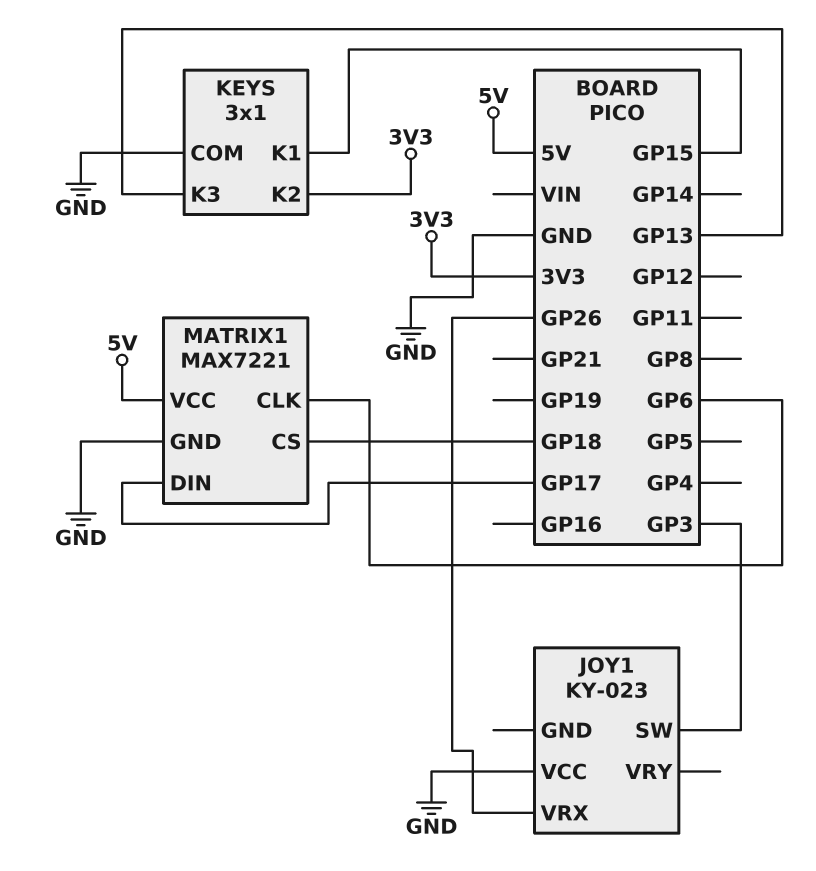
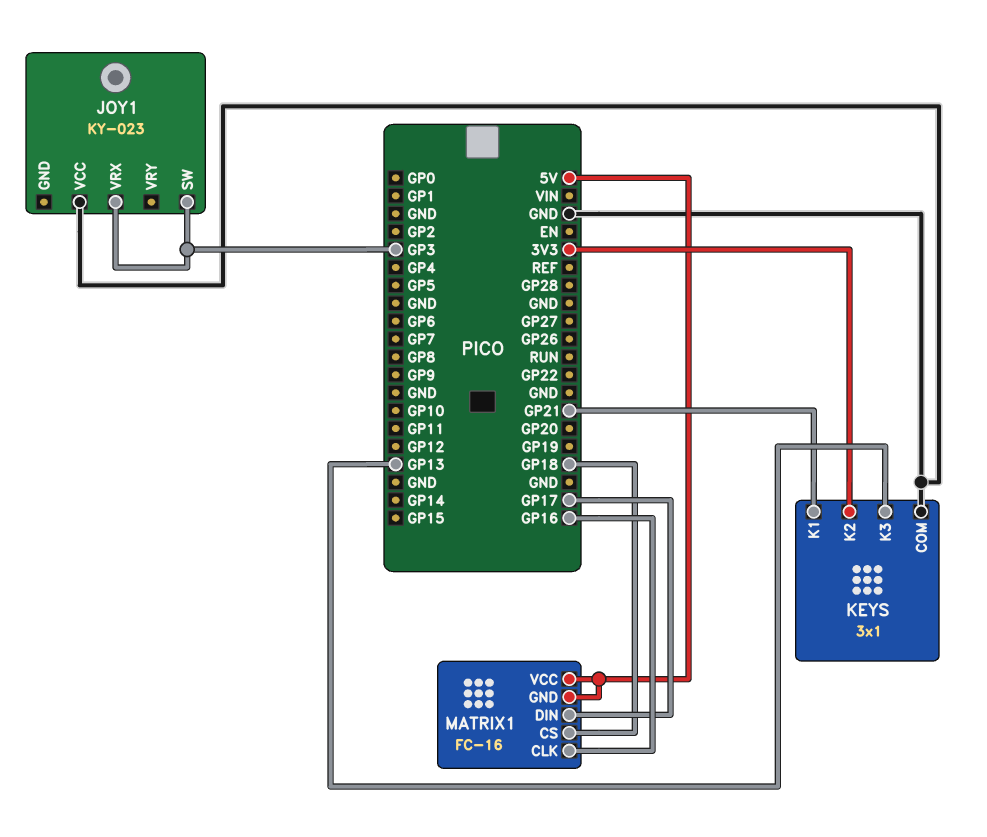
JOY1 pin VRX: GP26 -> GP3
KEYS pin K1: GP15 -> GP21
MATRIX1: MAX7221 -> FC-16
MATRIX1 pin CLK: GP6 -> GP16
MATRIX1 pin GND: GND -> 5V

